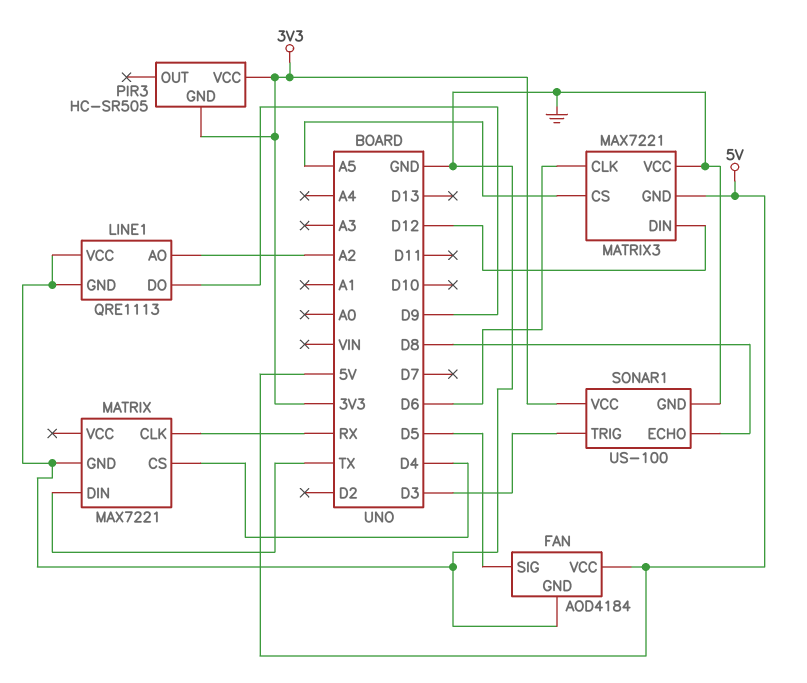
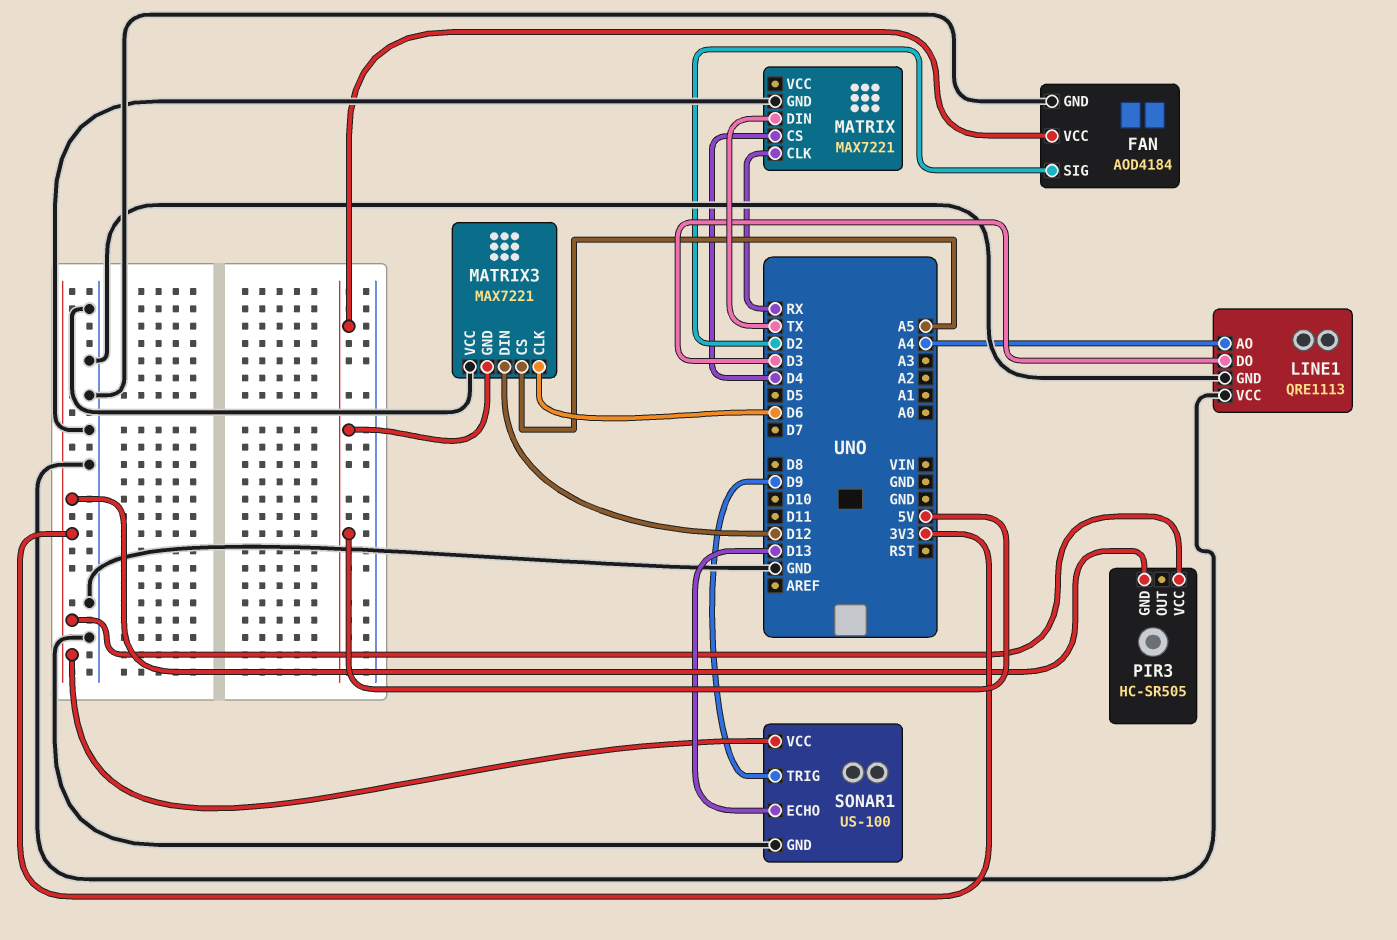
FAN pin SIG: D5 -> D2
LINE1 pin AO: A2 -> A4
LINE1 pin DO: D9 -> D3
SONAR1 pin ECHO: D8 -> D13
SONAR1 pin TRIG: D3 -> D9

